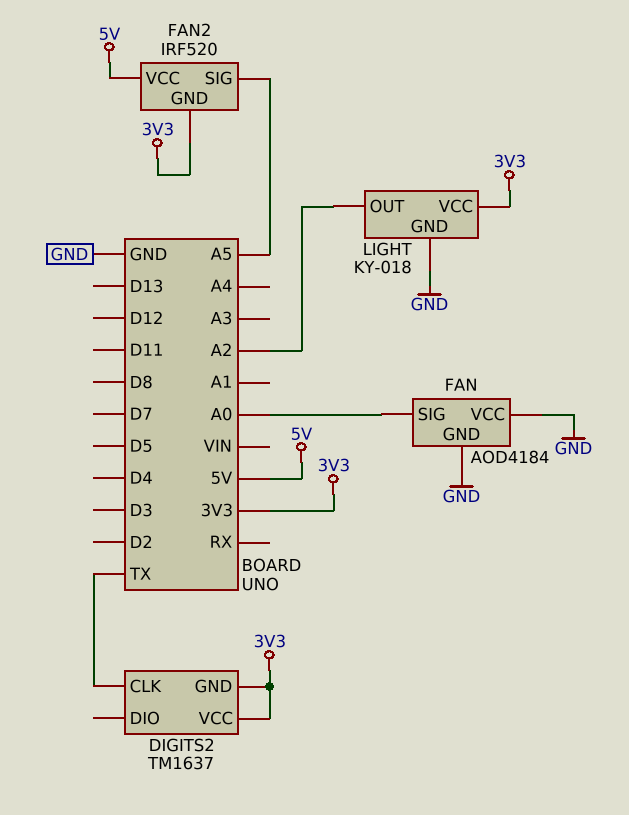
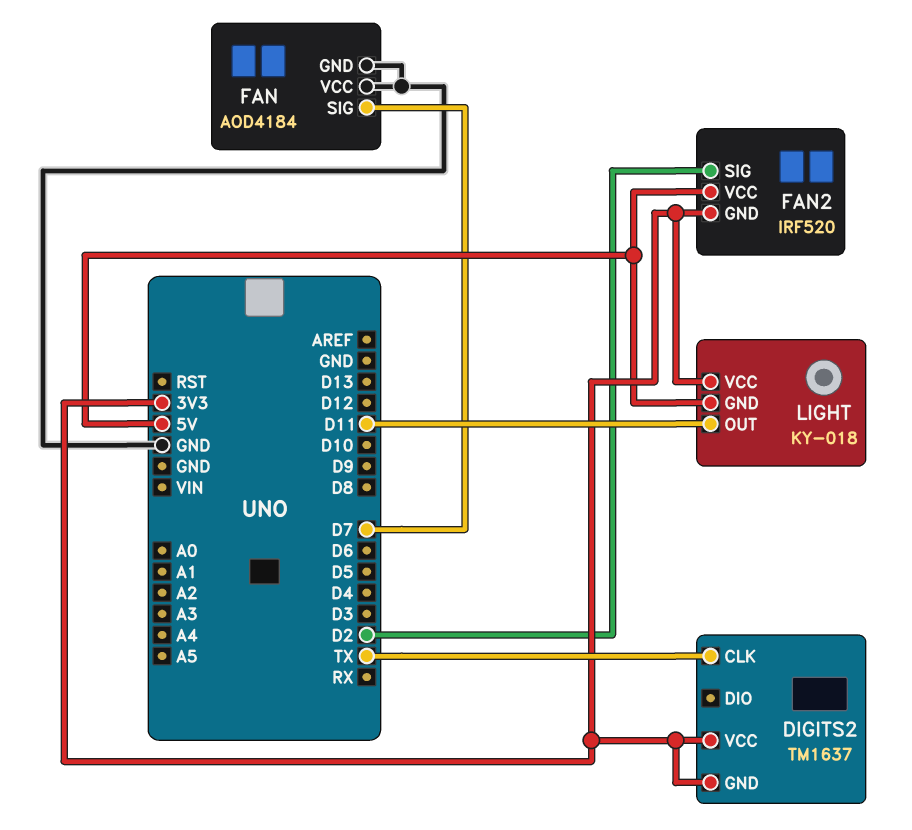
FAN pin SIG: A0 -> D7
FAN2 pin SIG: A5 -> D2
LIGHT pin GND: GND -> 5V
LIGHT pin OUT: A2 -> D11

